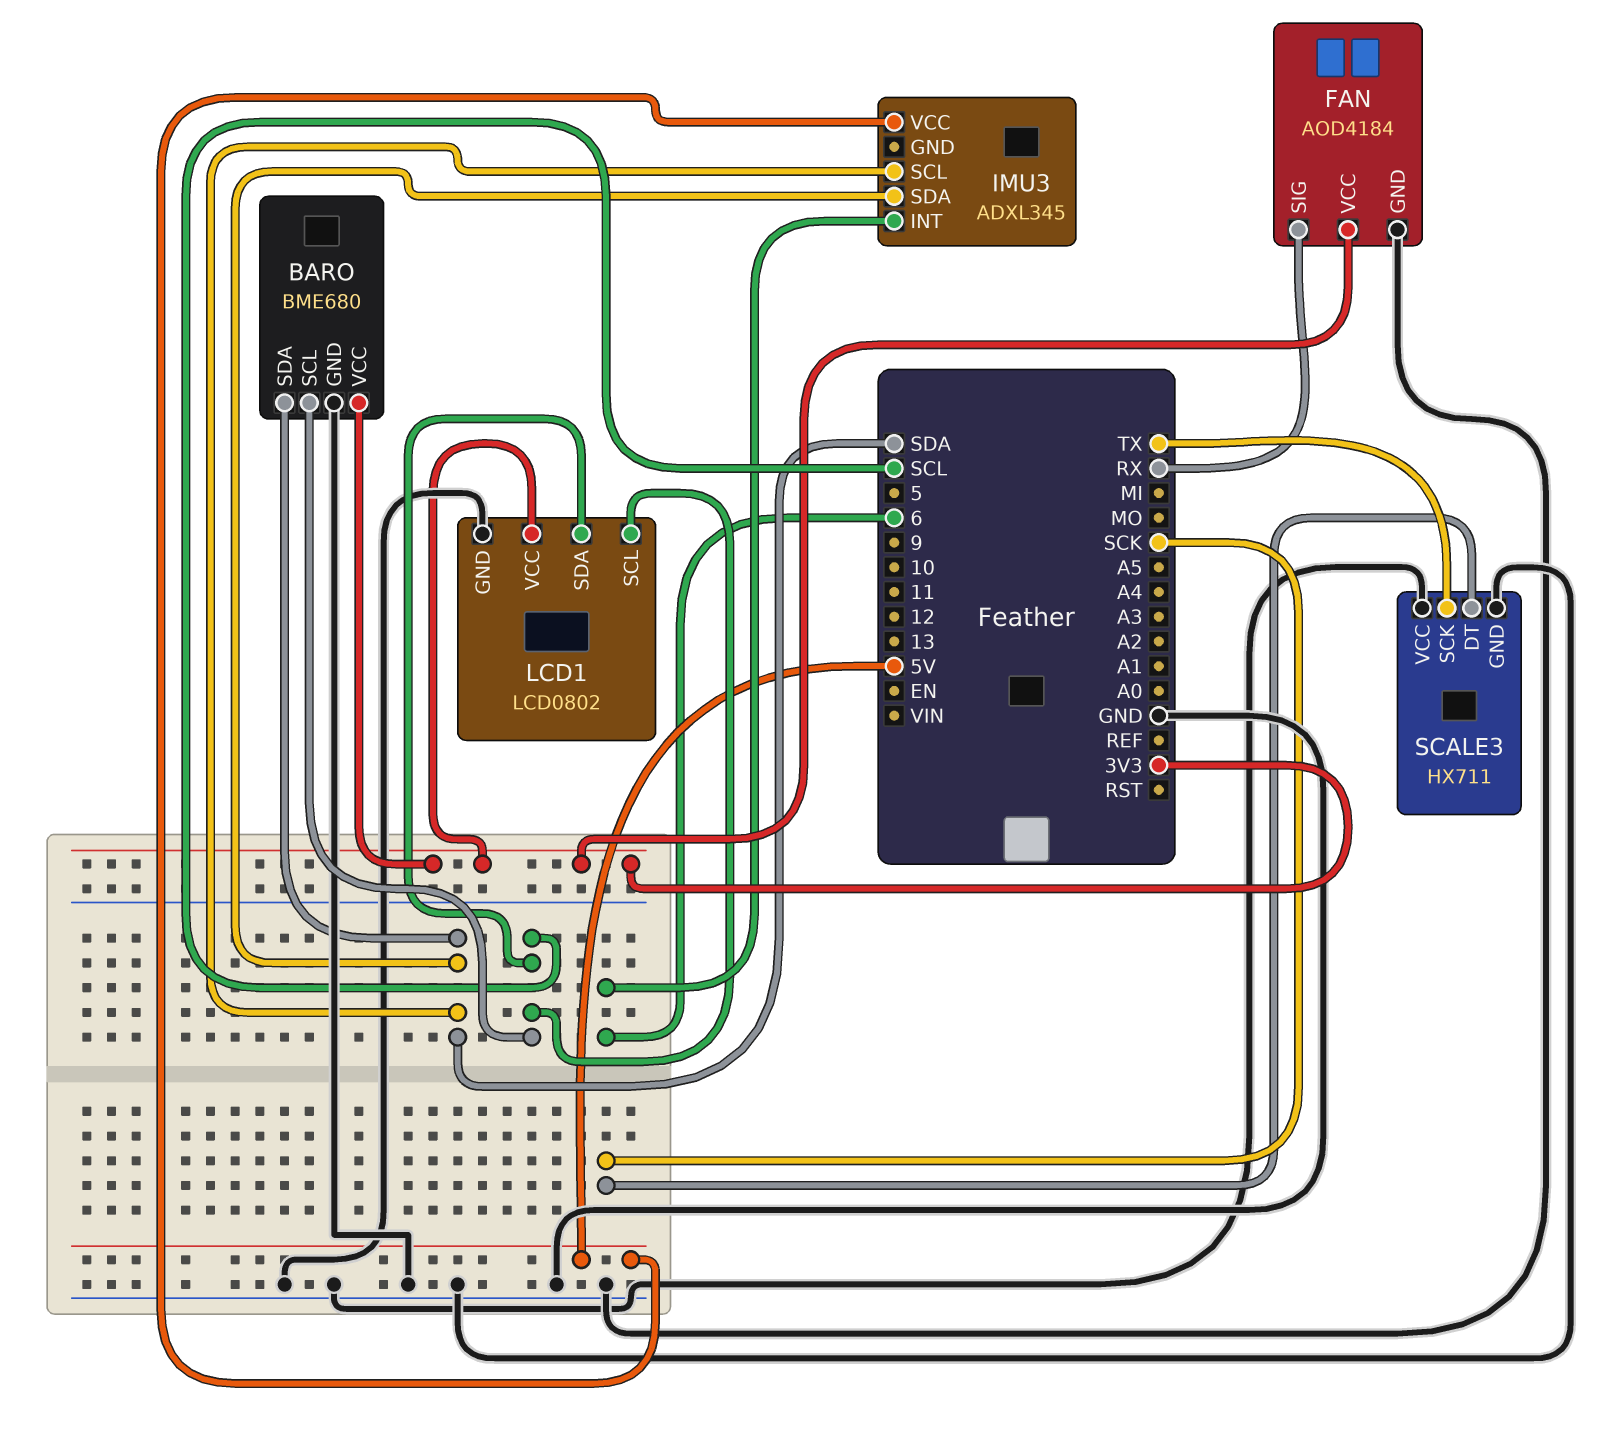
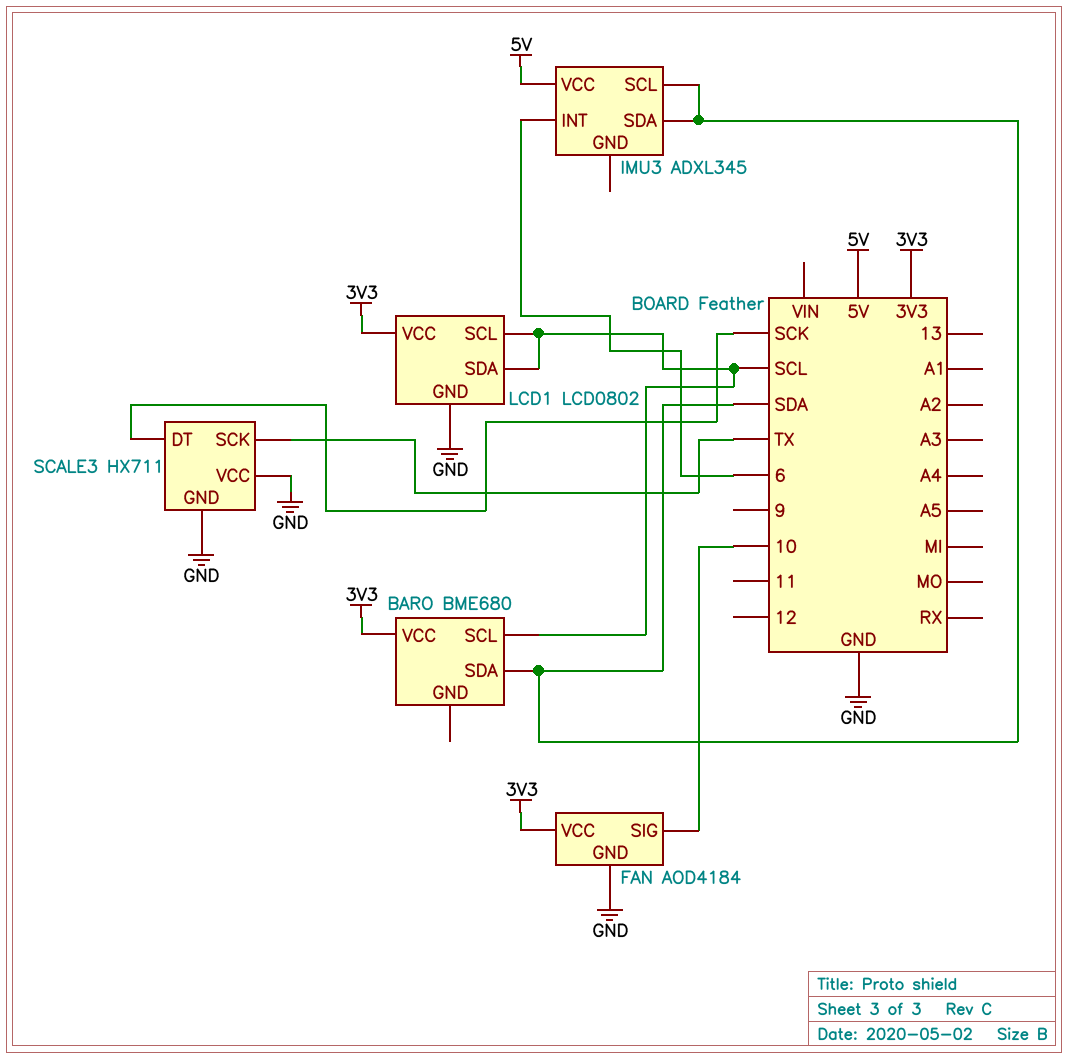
BARO pin GND: GND -> none
FAN pin SIG: RX -> 10

